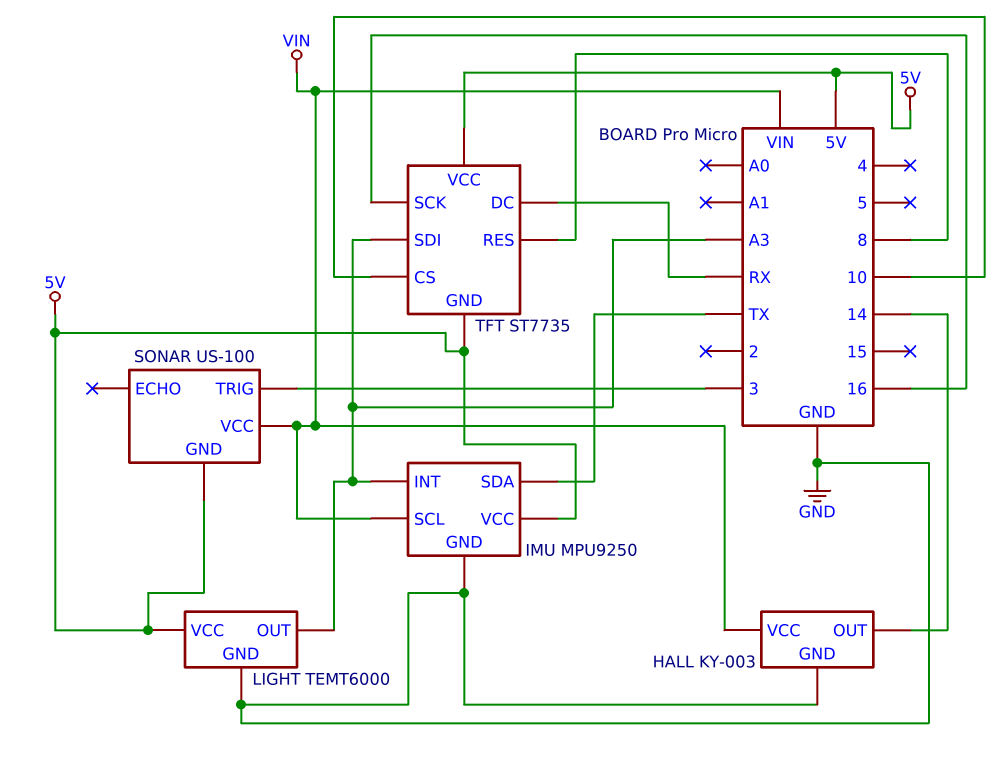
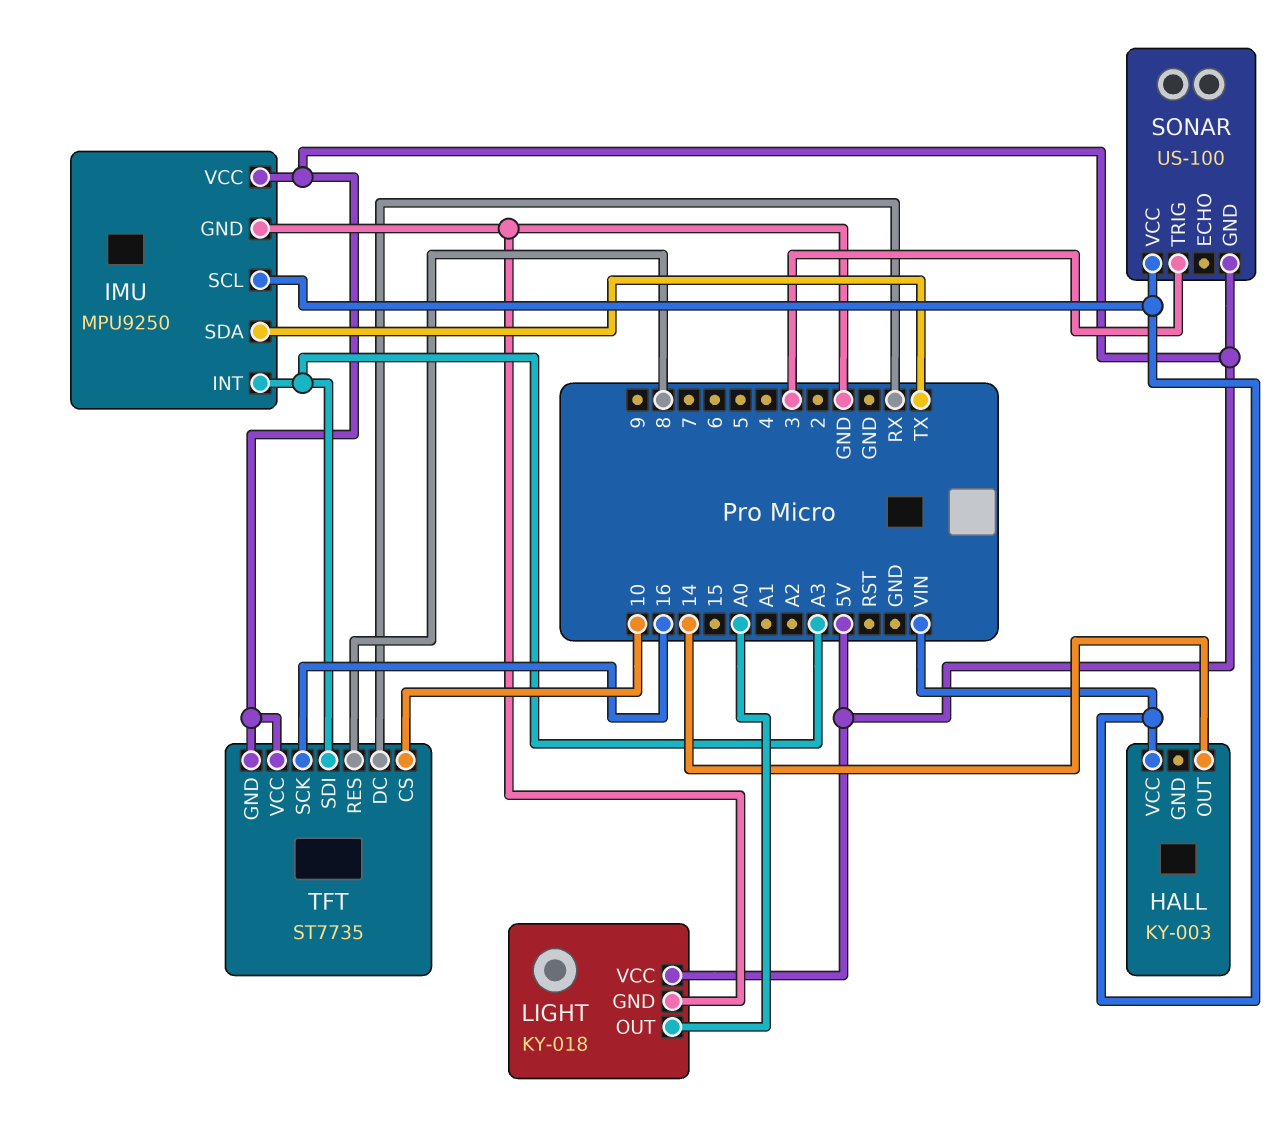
HALL pin GND: GND -> none
LIGHT: TEMT6000 -> KY-018
LIGHT pin OUT: A3 -> A0

